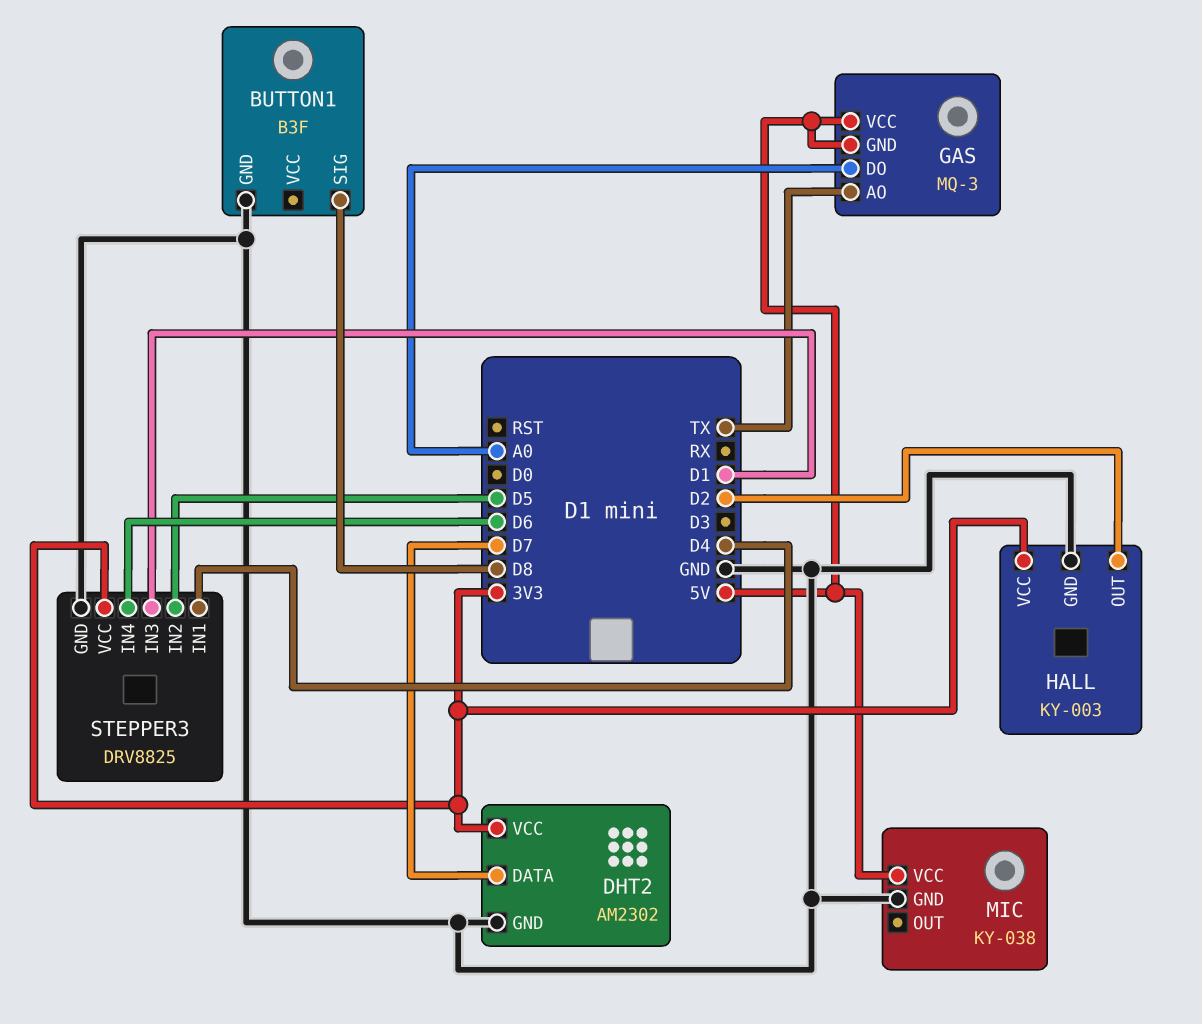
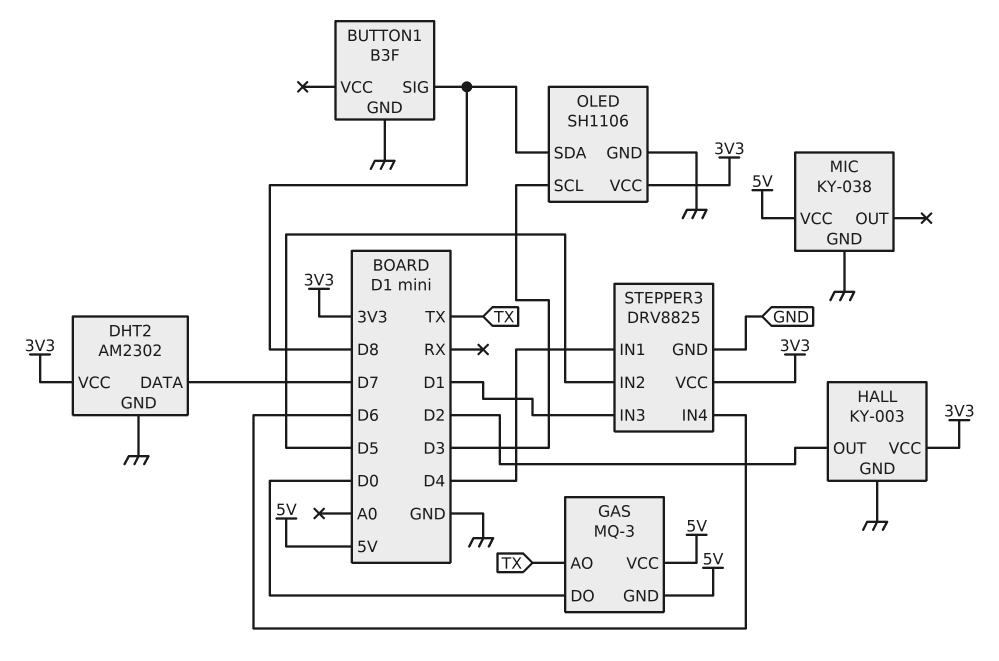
GAS pin DO: A0 -> D0
OLED: none -> SH1106
OLED pin GND: none -> GND
OLED pin SCL: none -> D3
OLED pin SDA: none -> D8
OLED pin VCC: none -> 3V3

